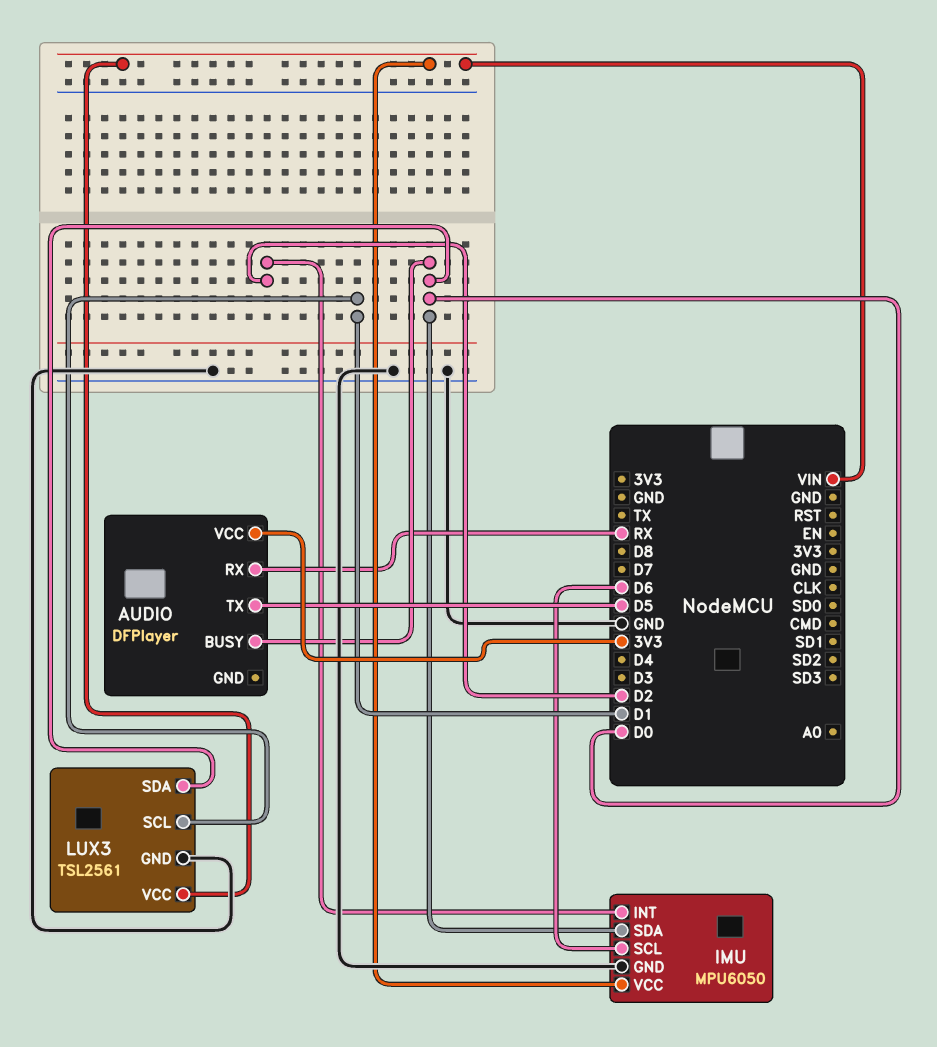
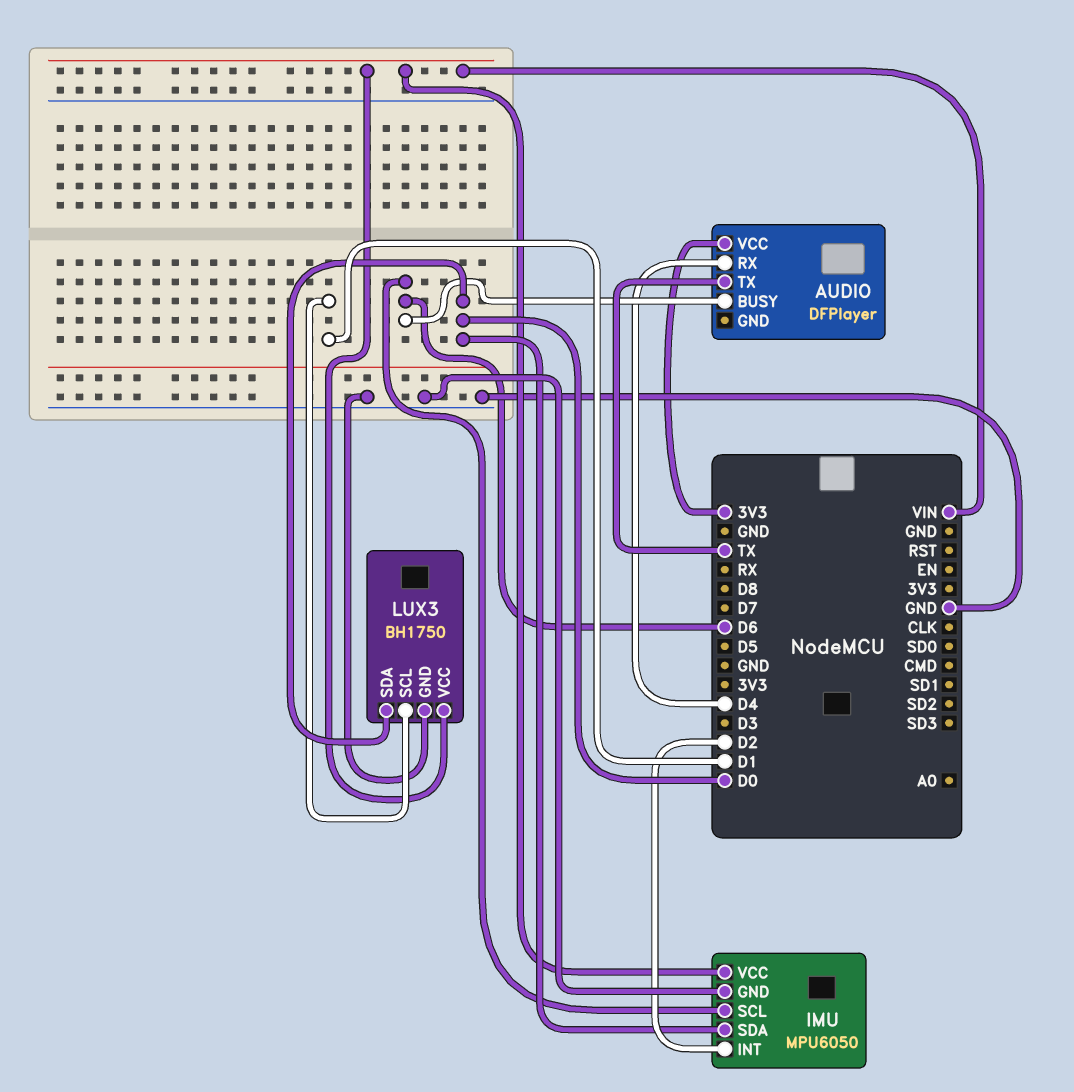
AUDIO pin BUSY: D0 -> D6
AUDIO pin RX: RX -> D4
AUDIO pin TX: D5 -> TX
LUX3: TSL2561 -> BH1750

